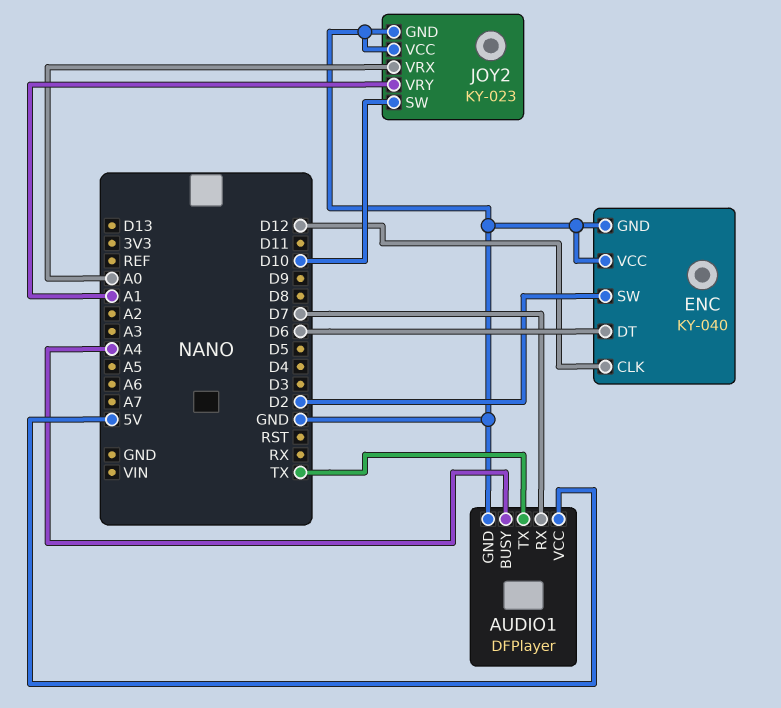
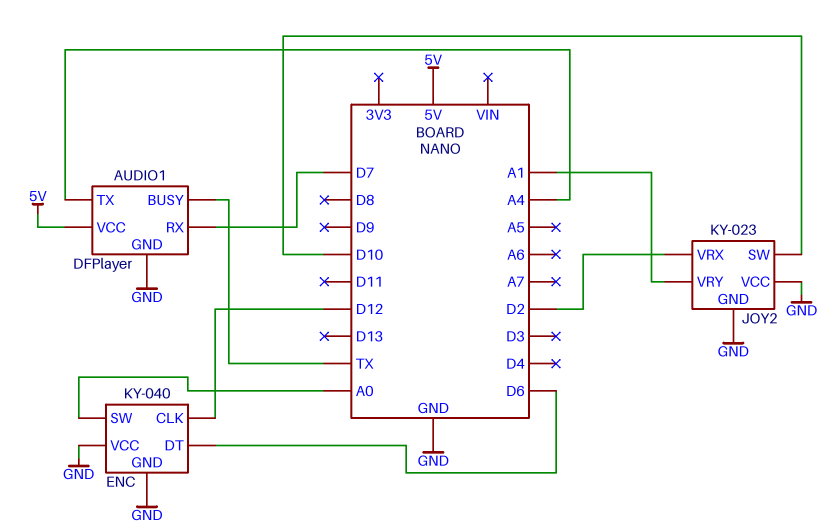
AUDIO1 pin BUSY: A4 -> TX
AUDIO1 pin TX: TX -> A4
ENC pin SW: D2 -> A0
JOY2 pin VRX: A0 -> D2

